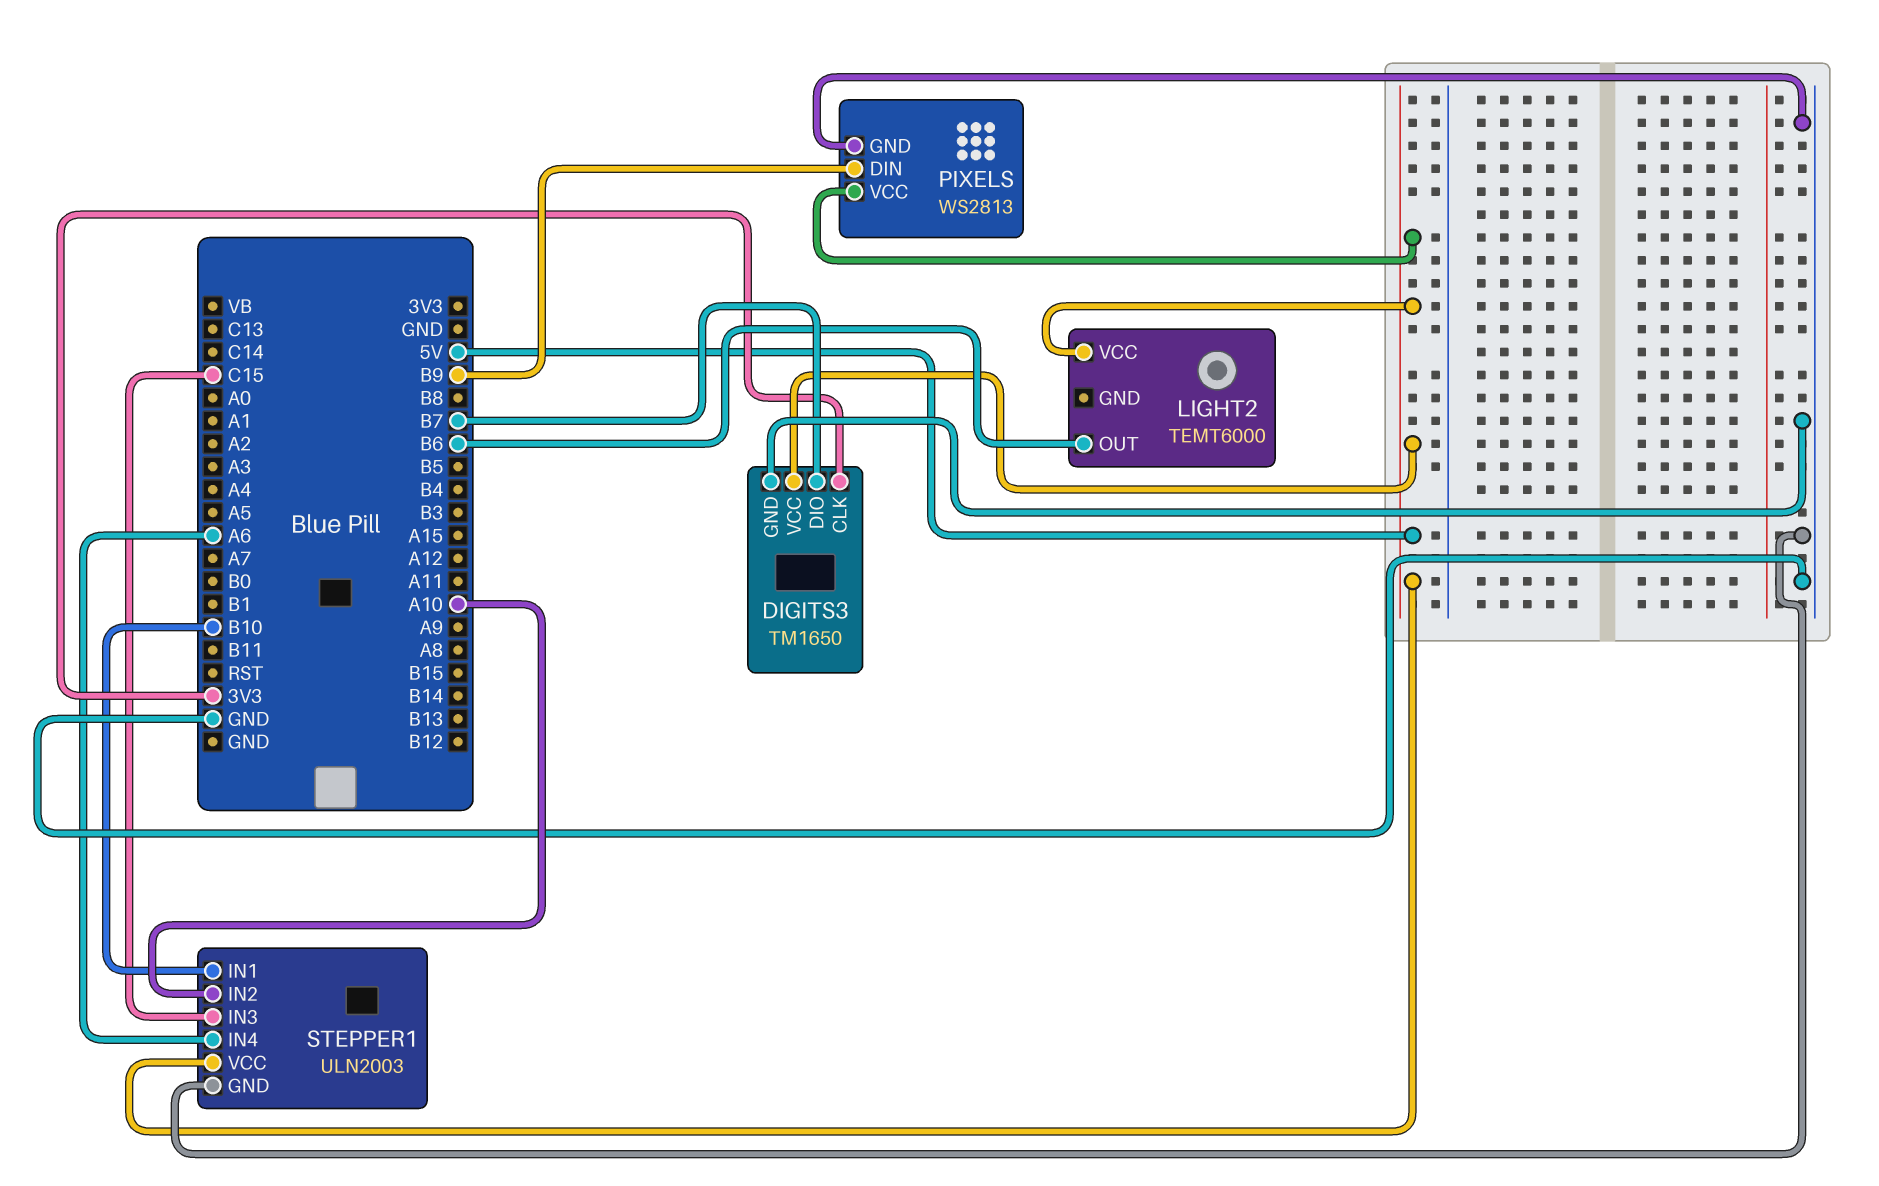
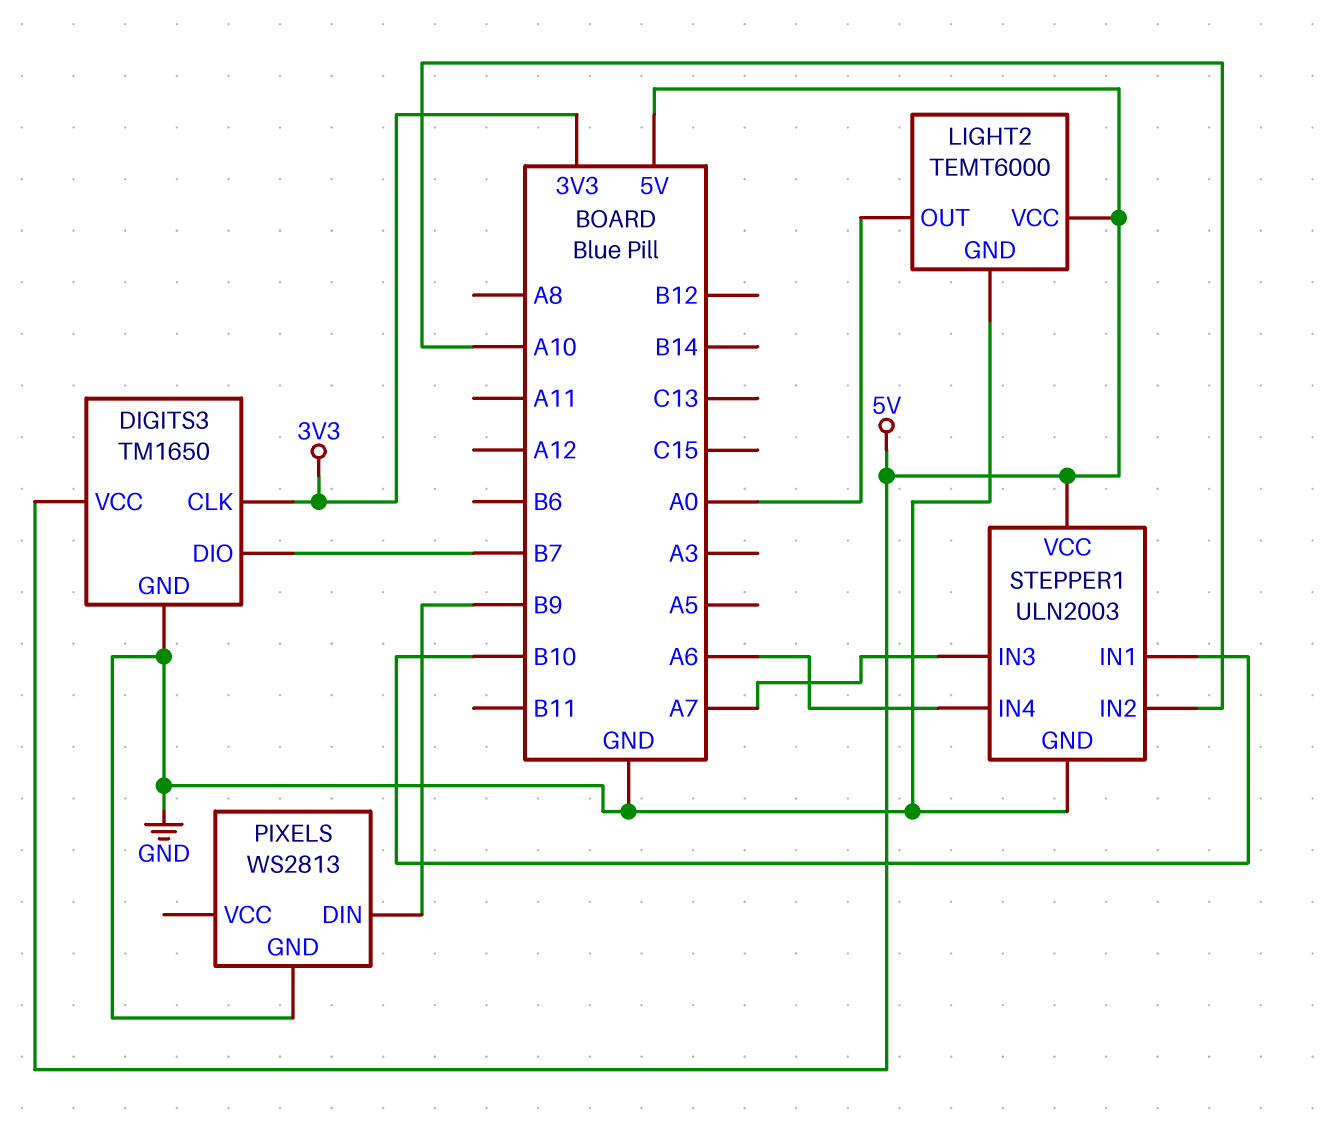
LIGHT2 pin GND: none -> GND
LIGHT2 pin OUT: B6 -> A0
PIXELS pin VCC: 5V -> none
STEPPER1 pin IN3: C15 -> A7

